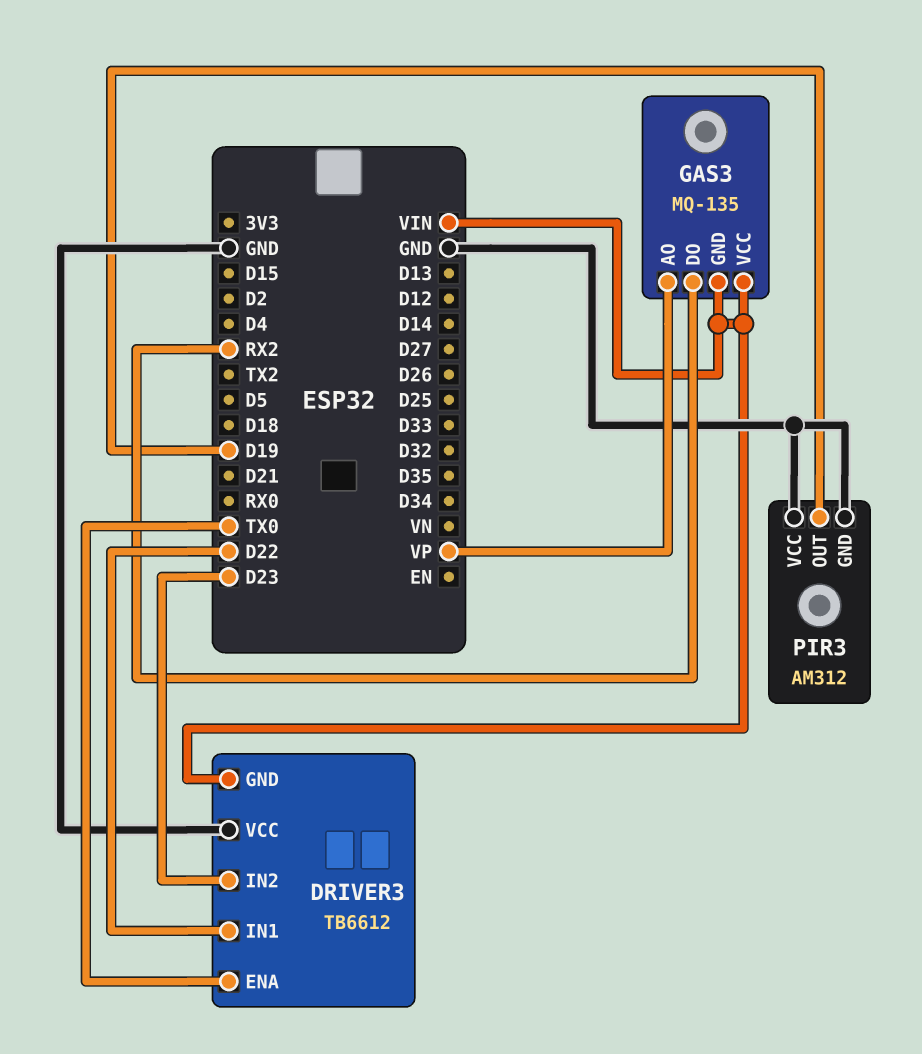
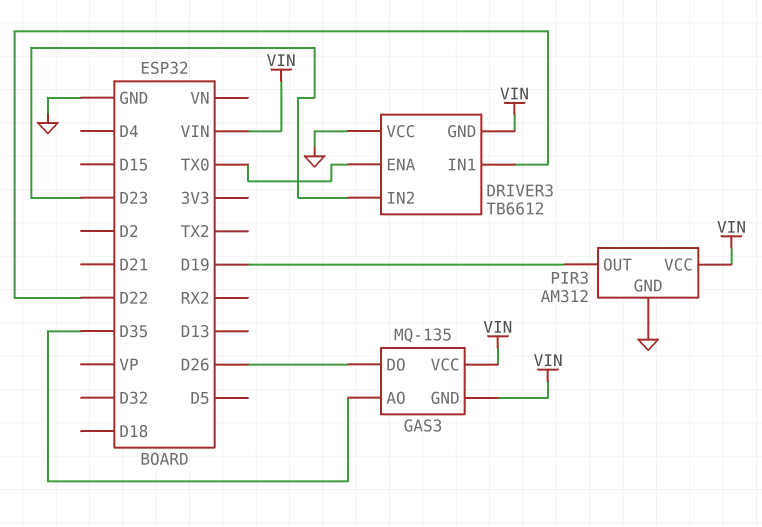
GAS3 pin AO: VP -> D35
GAS3 pin DO: RX2 -> D26
PIR3 pin VCC: GND -> VIN

